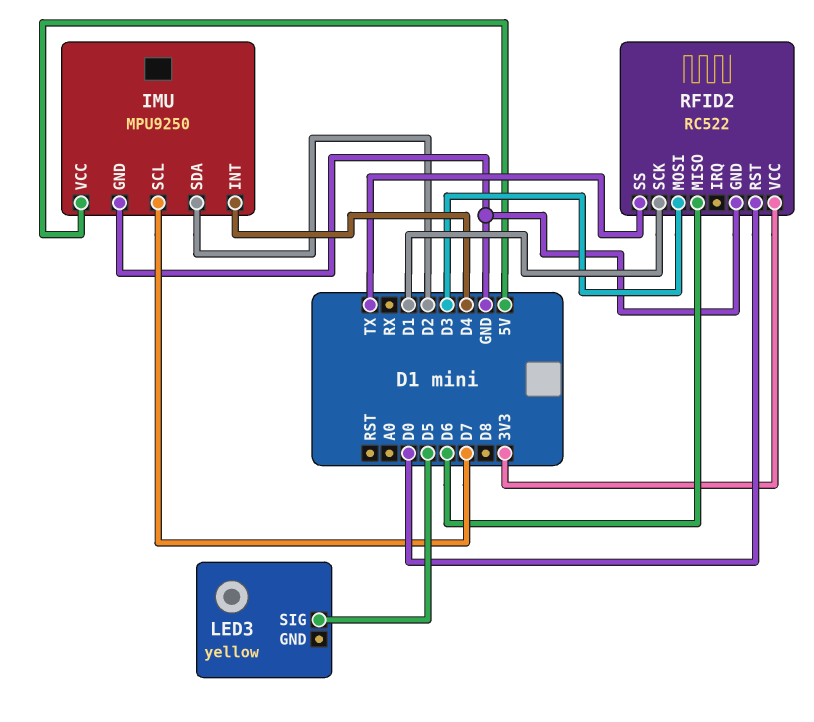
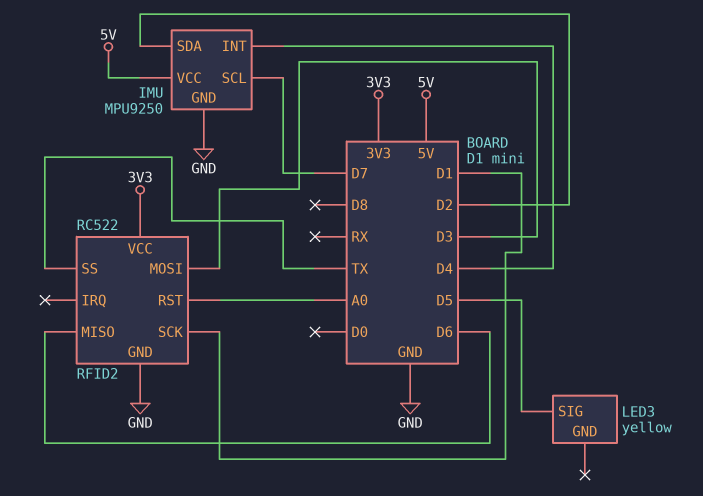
RFID2 pin RST: D0 -> A0

